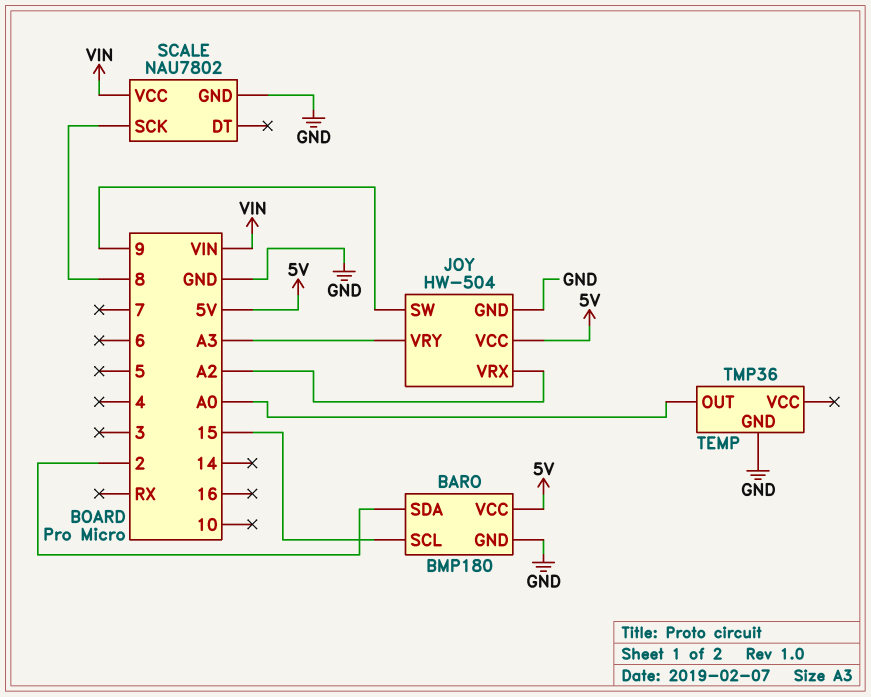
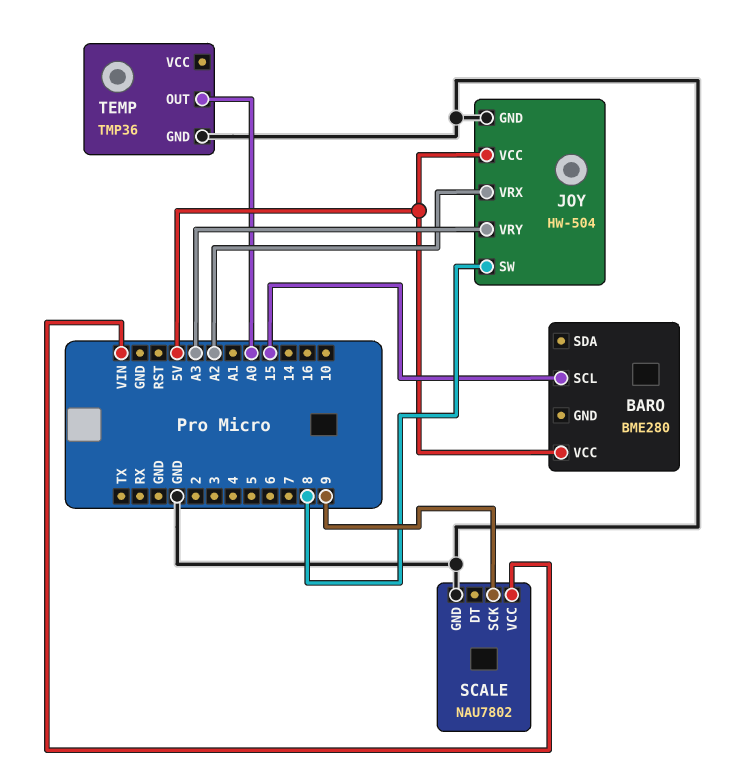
BARO: BMP180 -> BME280
BARO pin GND: GND -> none
BARO pin SDA: 2 -> none
JOY pin SW: 9 -> 8
SCALE pin SCK: 8 -> 9

